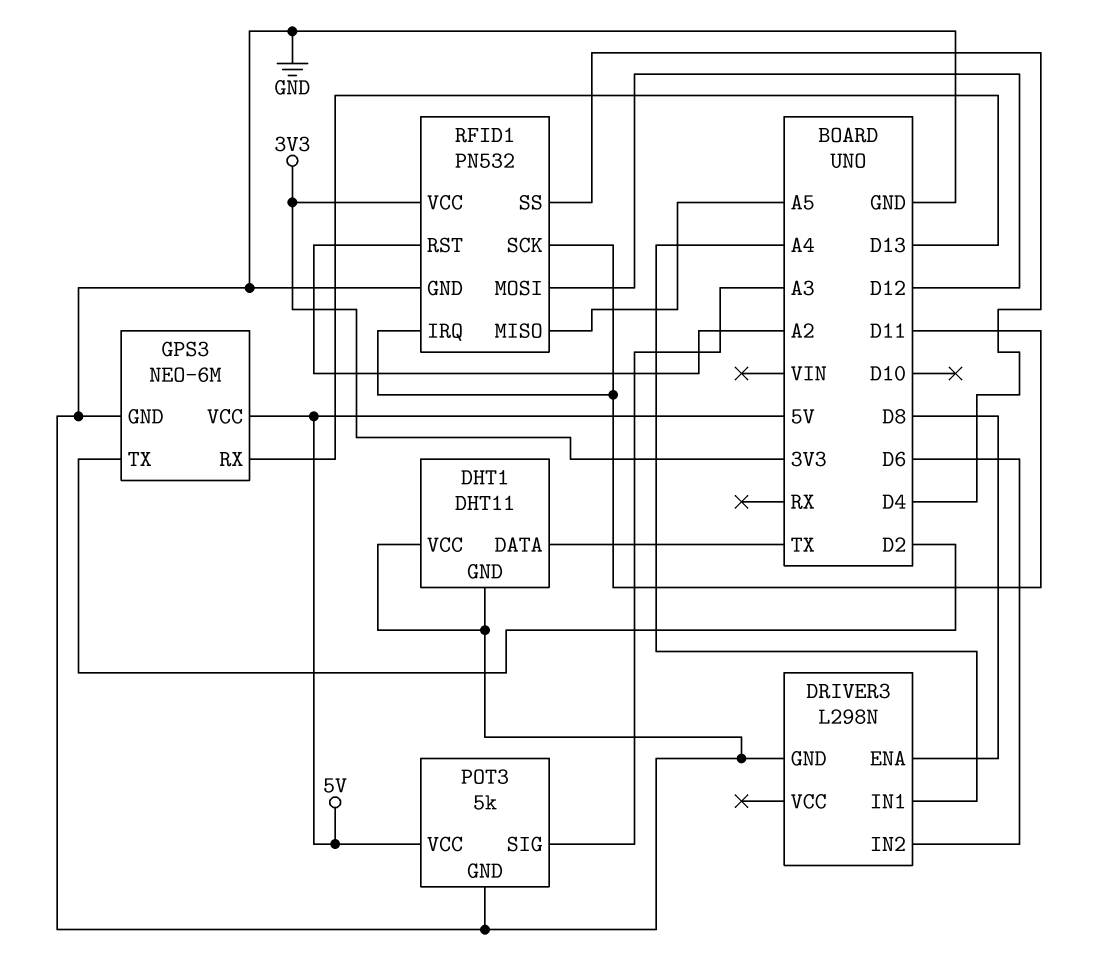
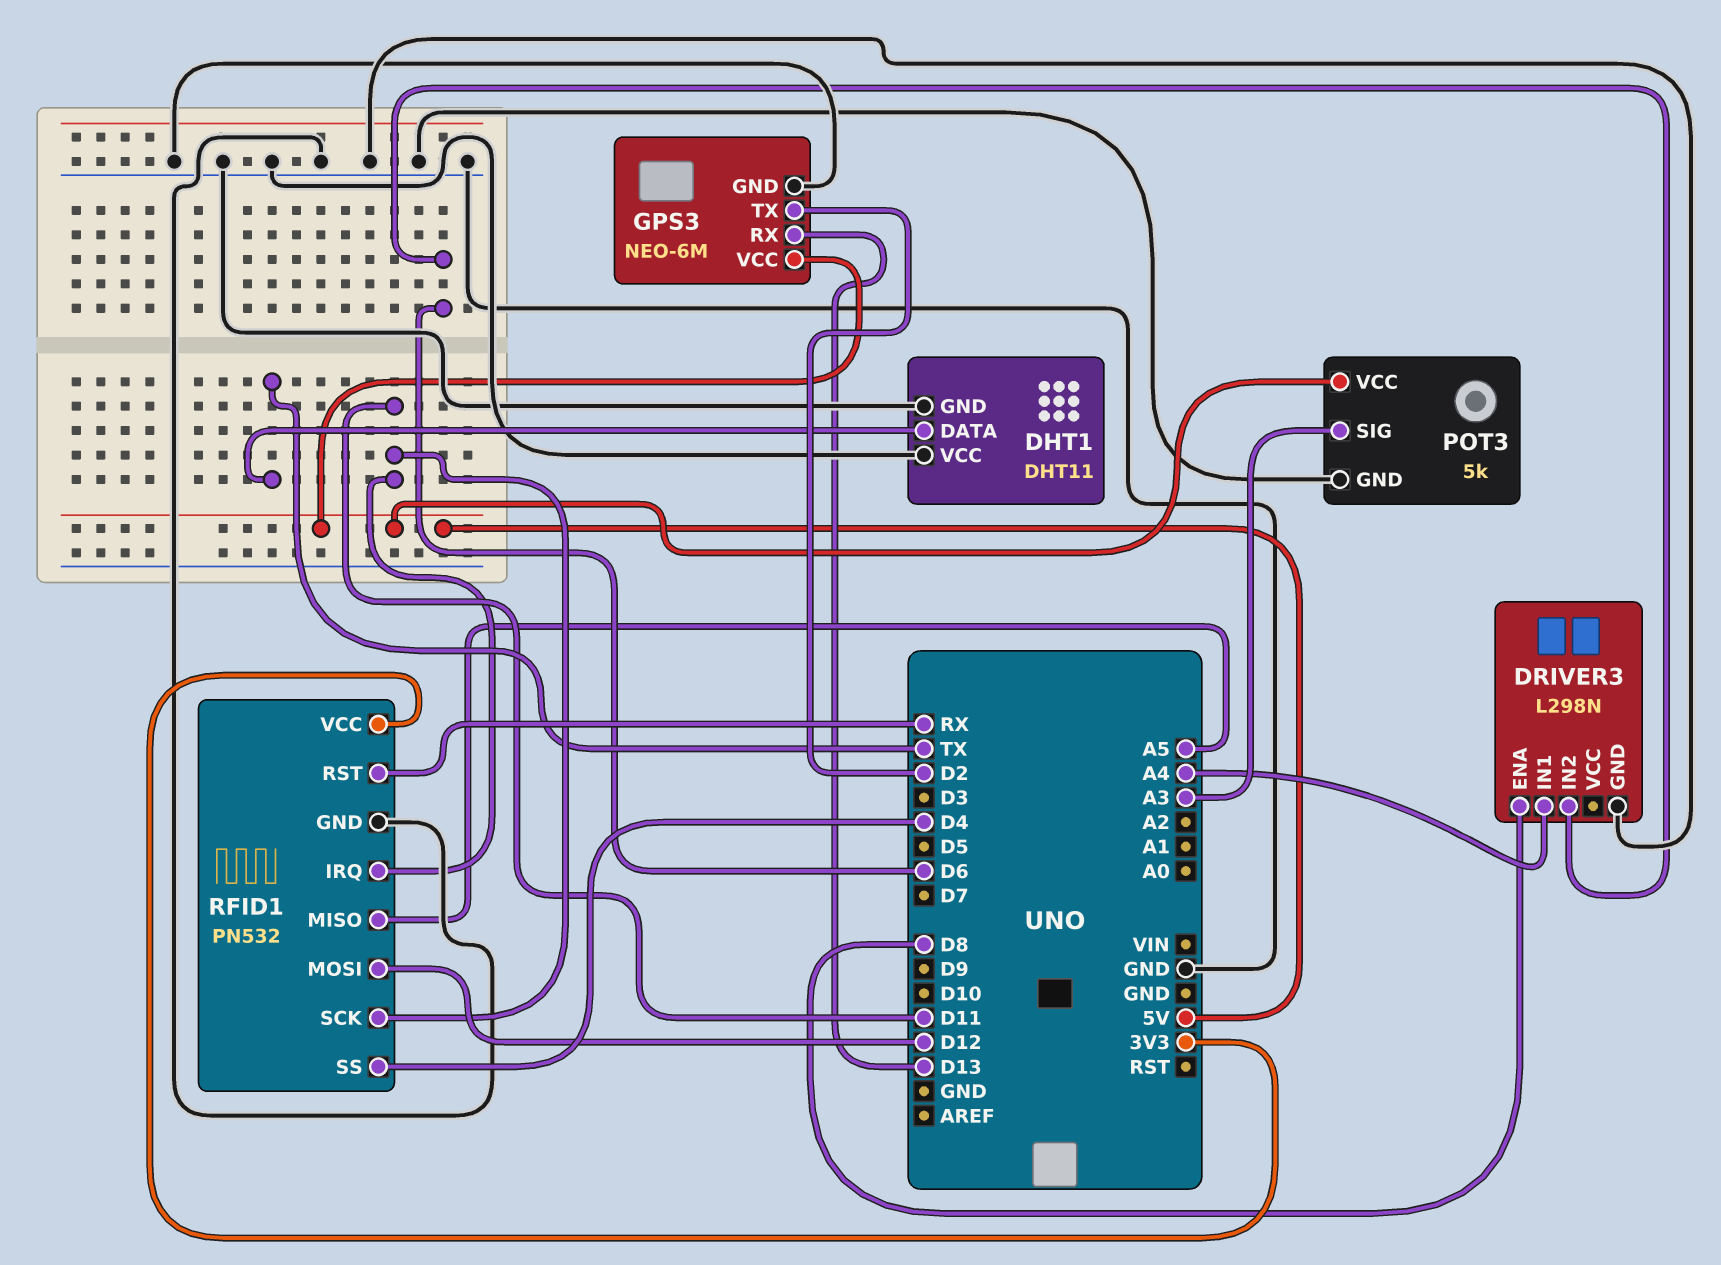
RFID1 pin RST: A2 -> RX

